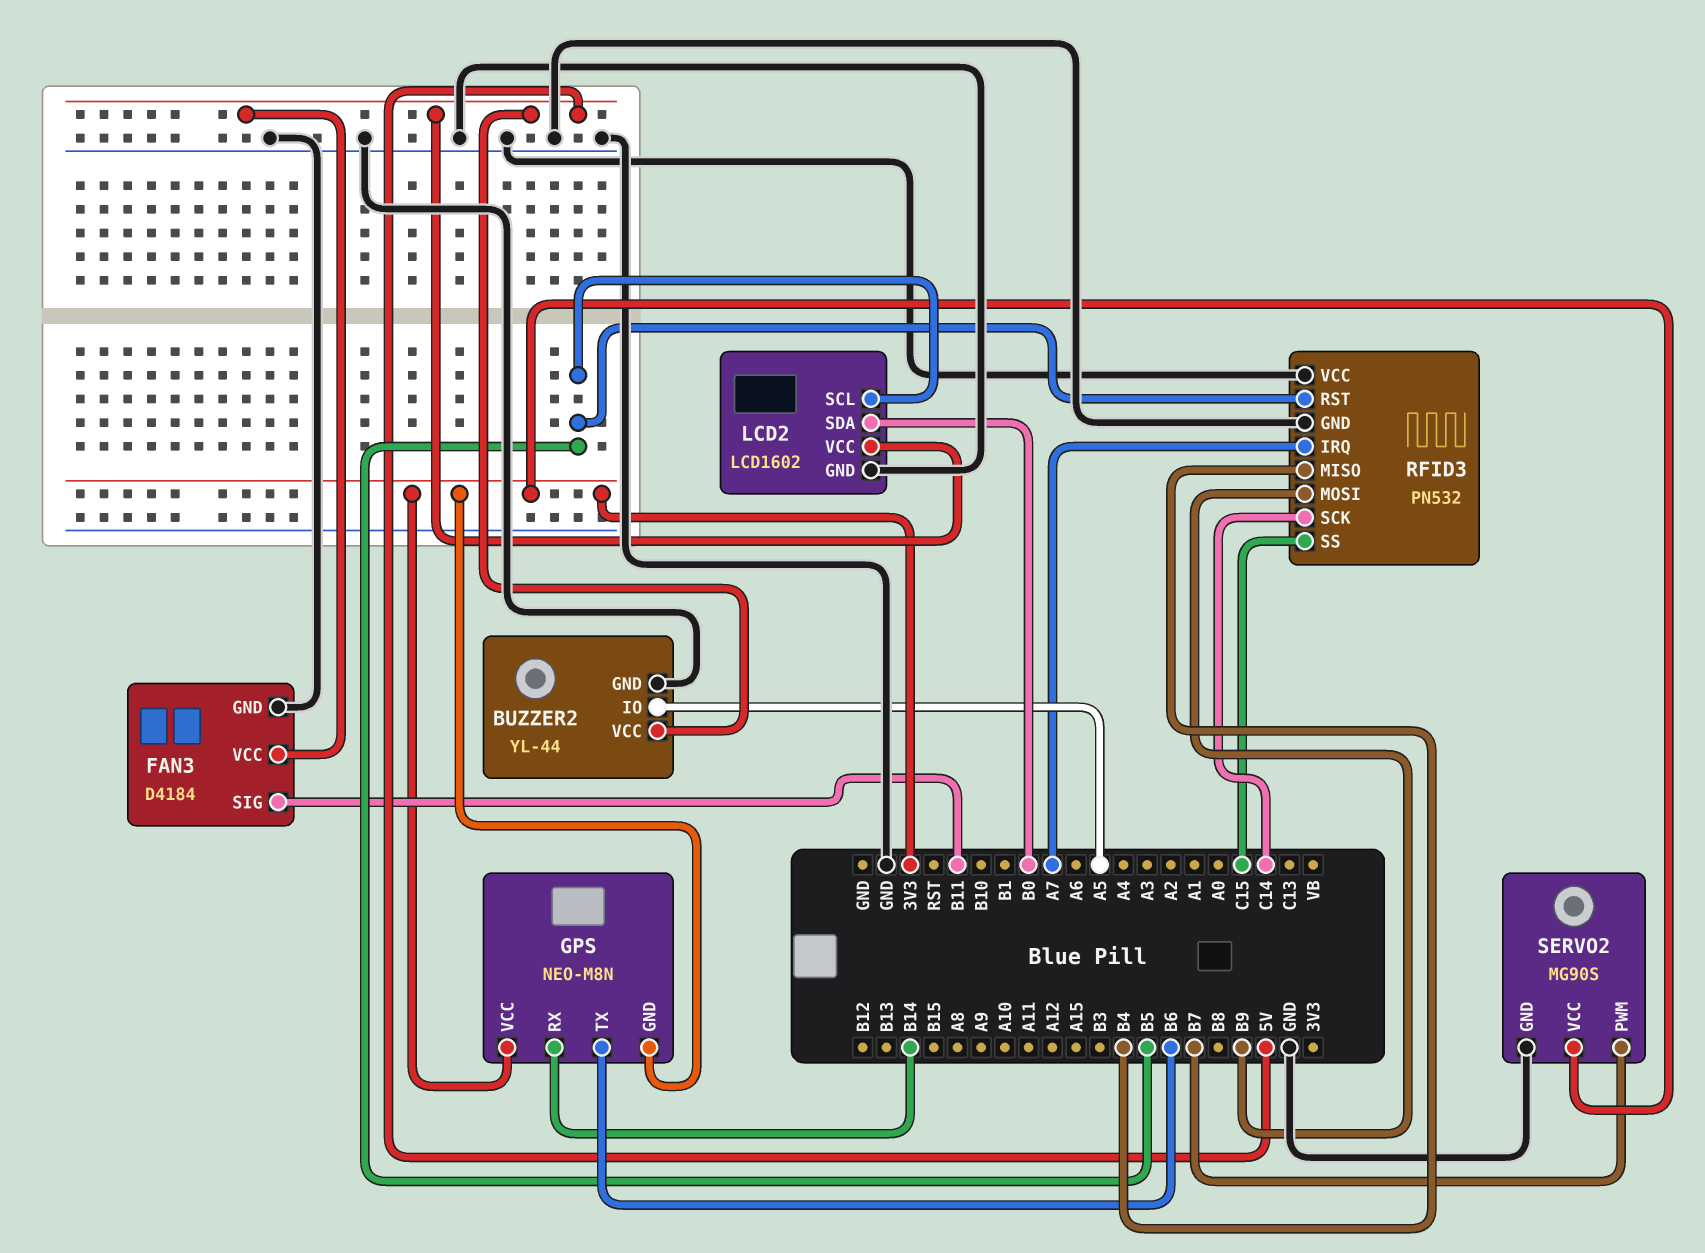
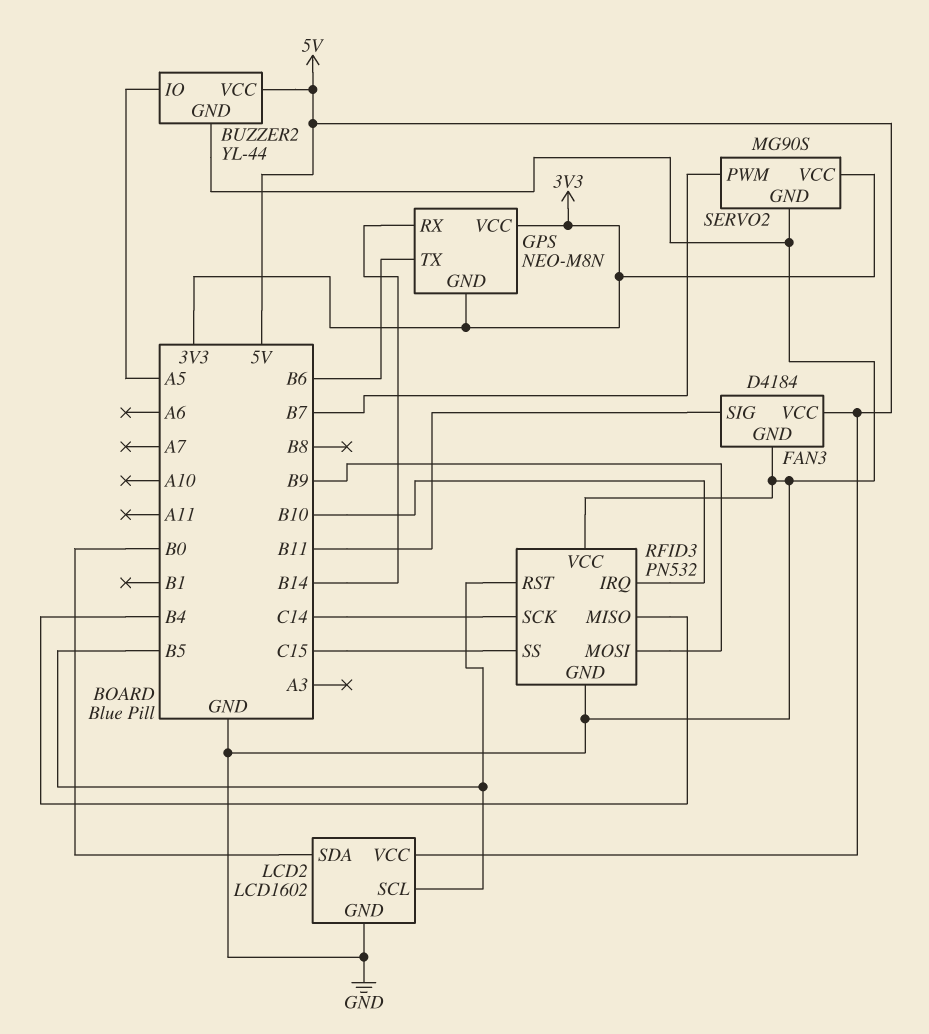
RFID3 pin IRQ: A7 -> B10

